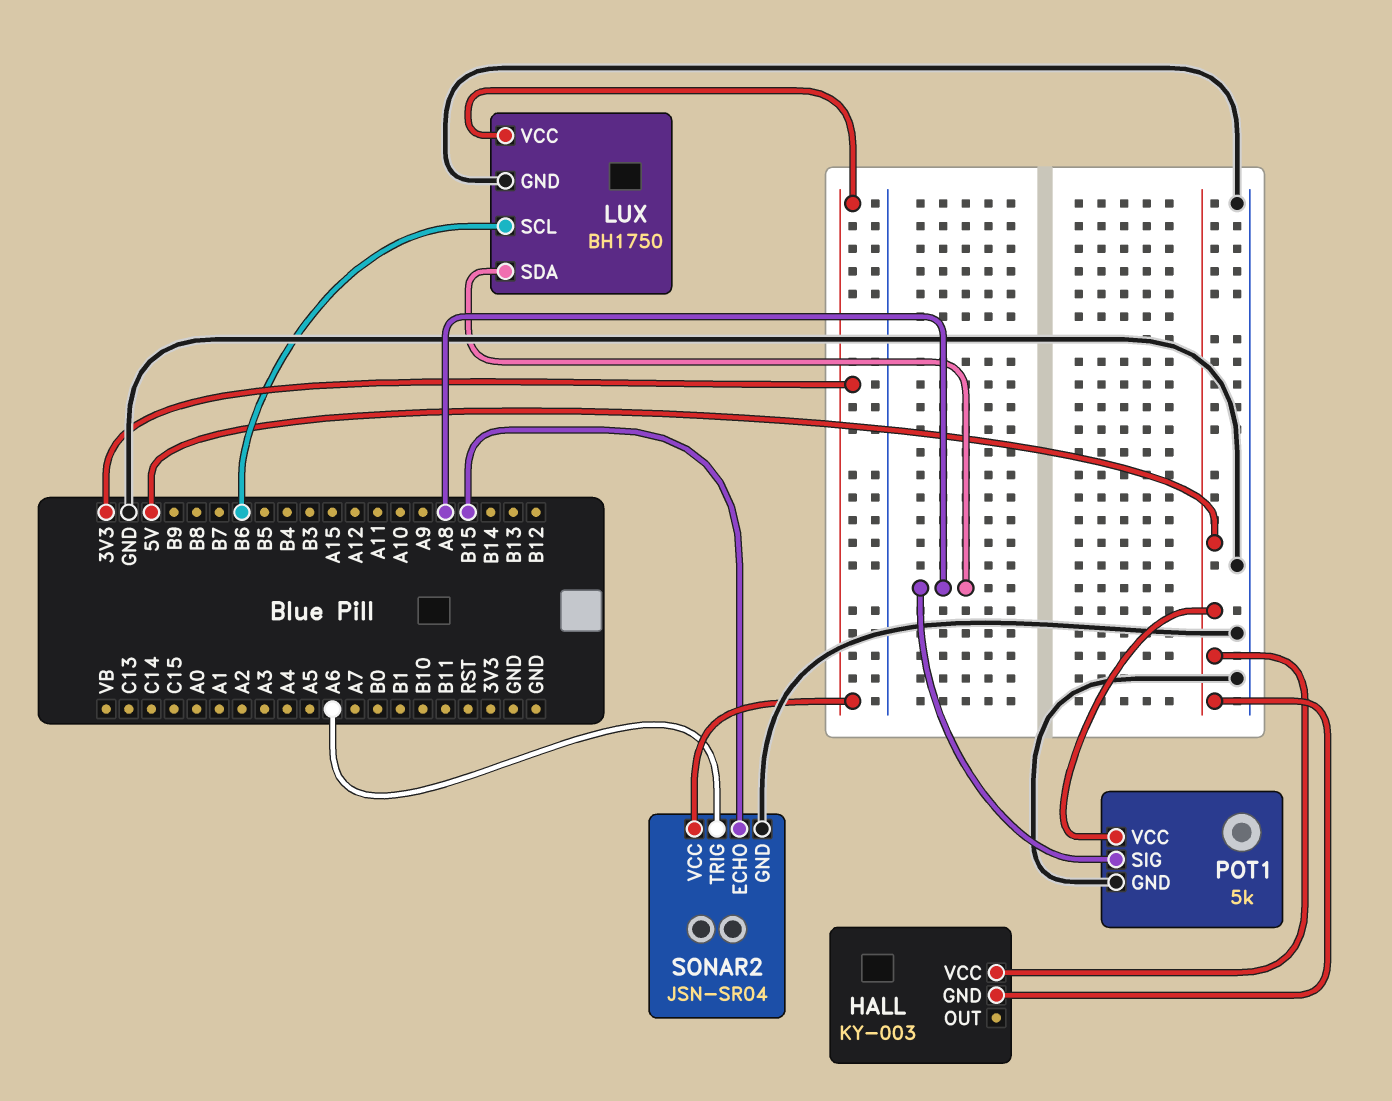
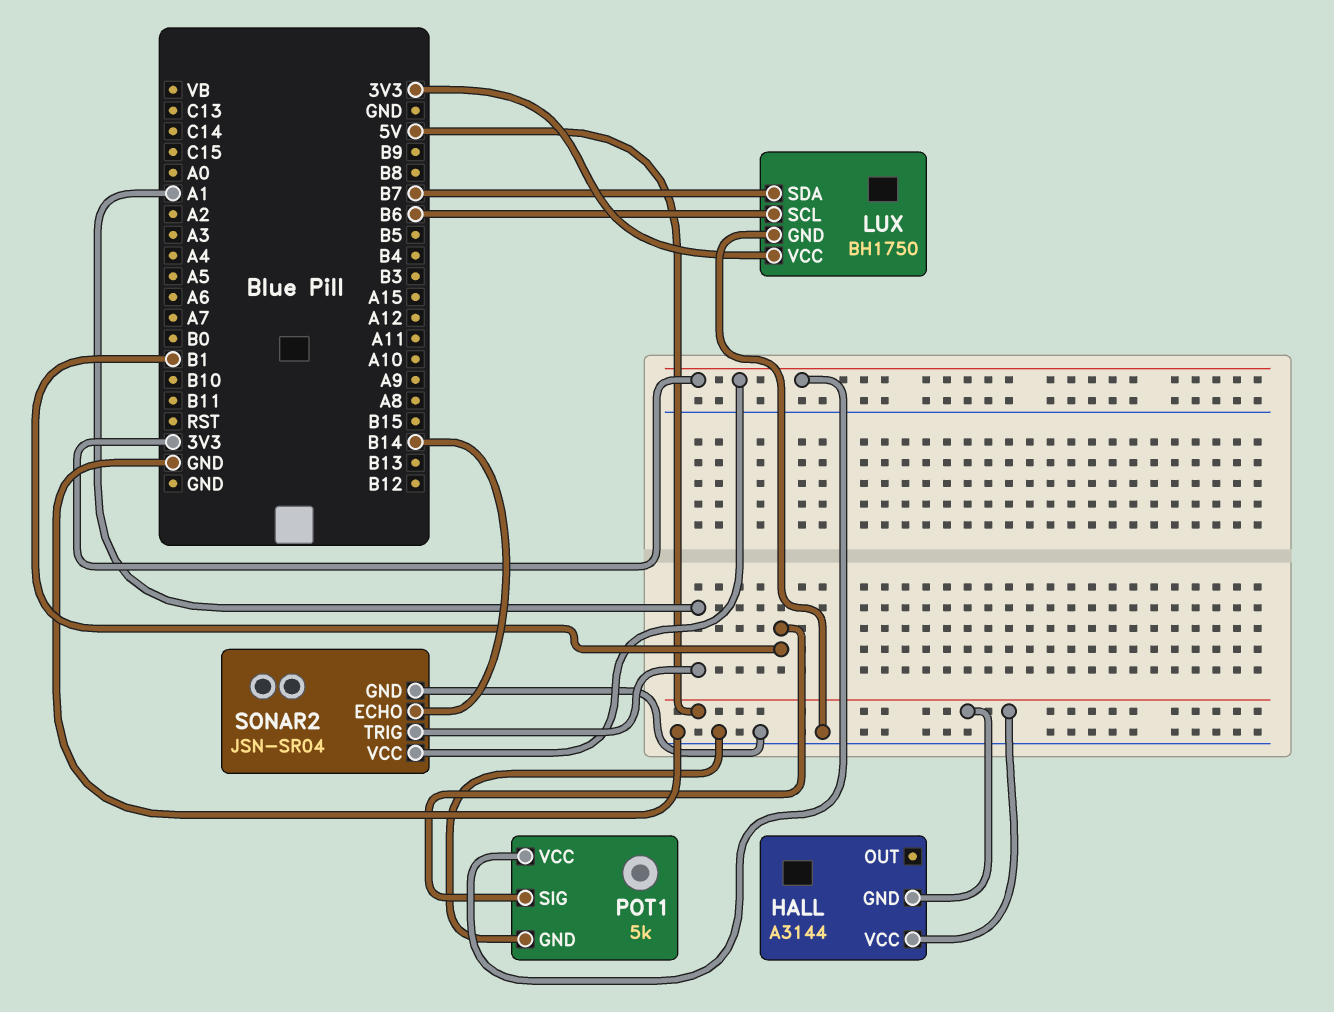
HALL: KY-003 -> A3144
LUX pin SDA: A8 -> B7
POT1 pin SIG: A8 -> B1
POT1 pin VCC: 5V -> 3V3
SONAR2 pin ECHO: B15 -> B14
SONAR2 pin TRIG: A6 -> A1

